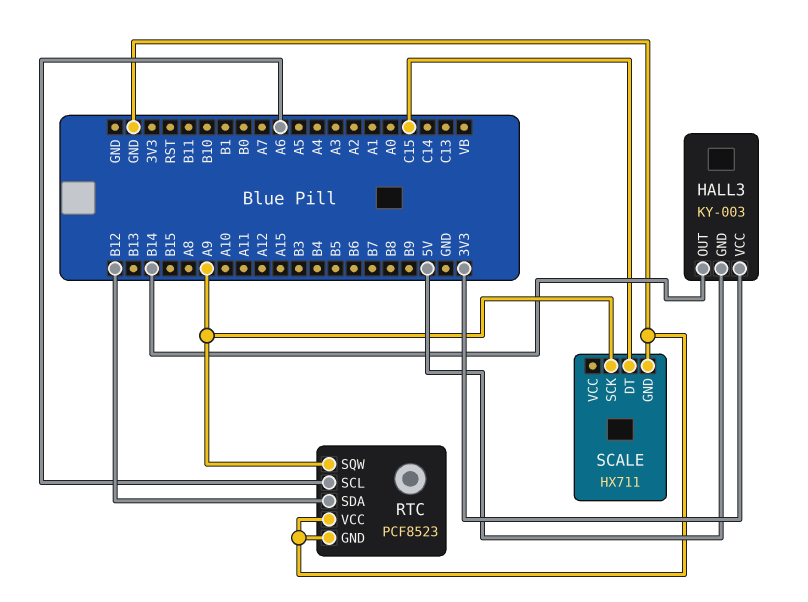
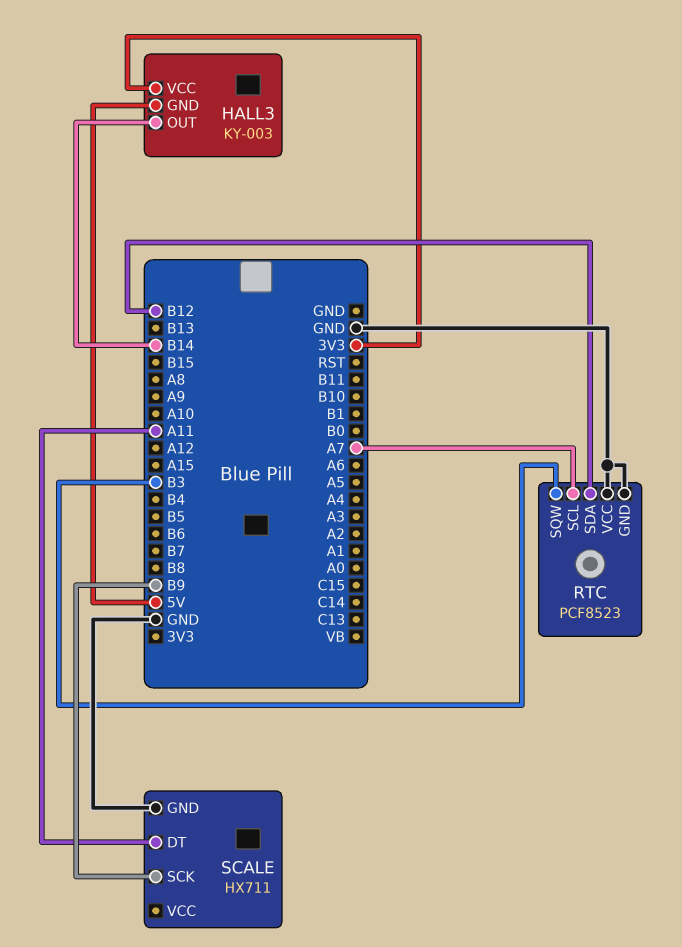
RTC pin SCL: A6 -> A7
RTC pin SQW: A9 -> B3
SCALE pin DT: C15 -> A11
SCALE pin SCK: A9 -> B9

